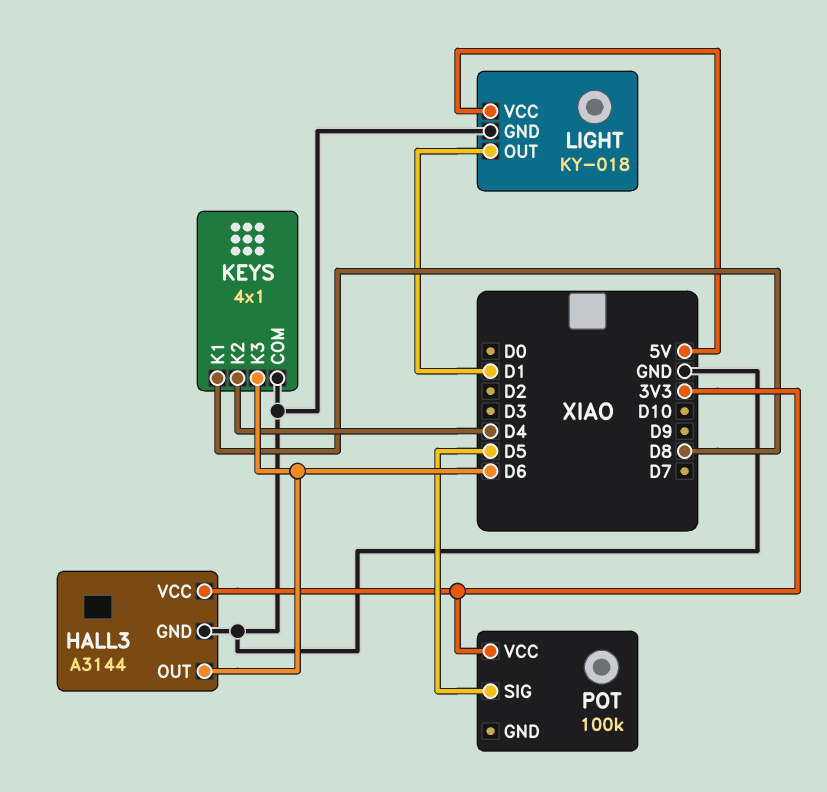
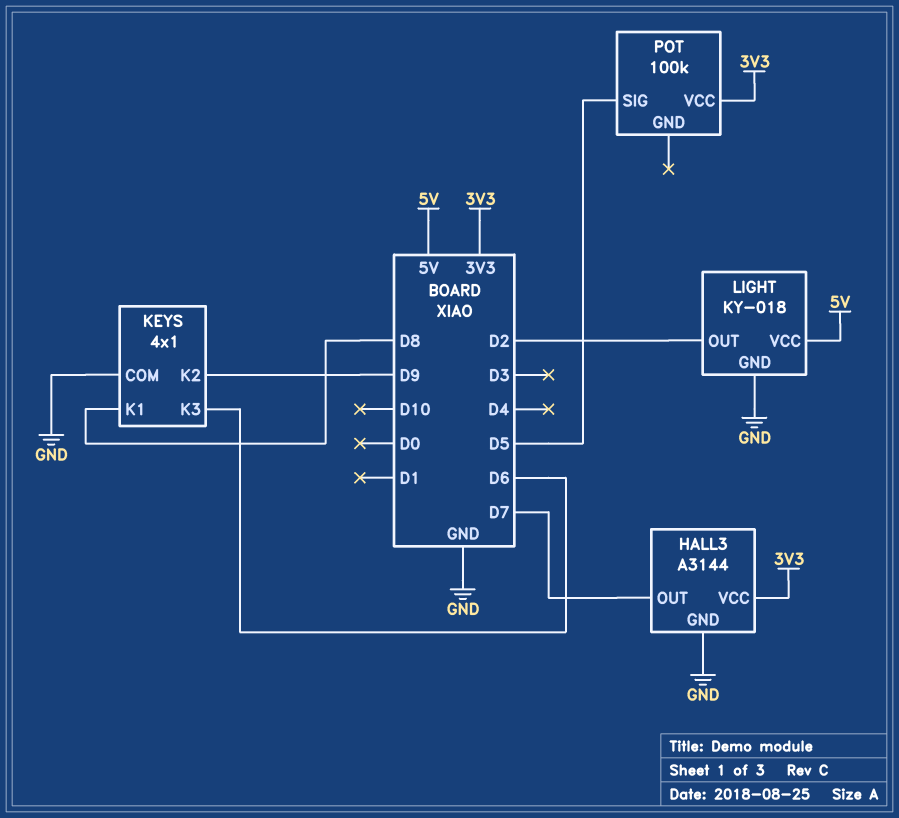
HALL3 pin OUT: D6 -> D7
KEYS pin K2: D4 -> D9
LIGHT pin OUT: D1 -> D2

